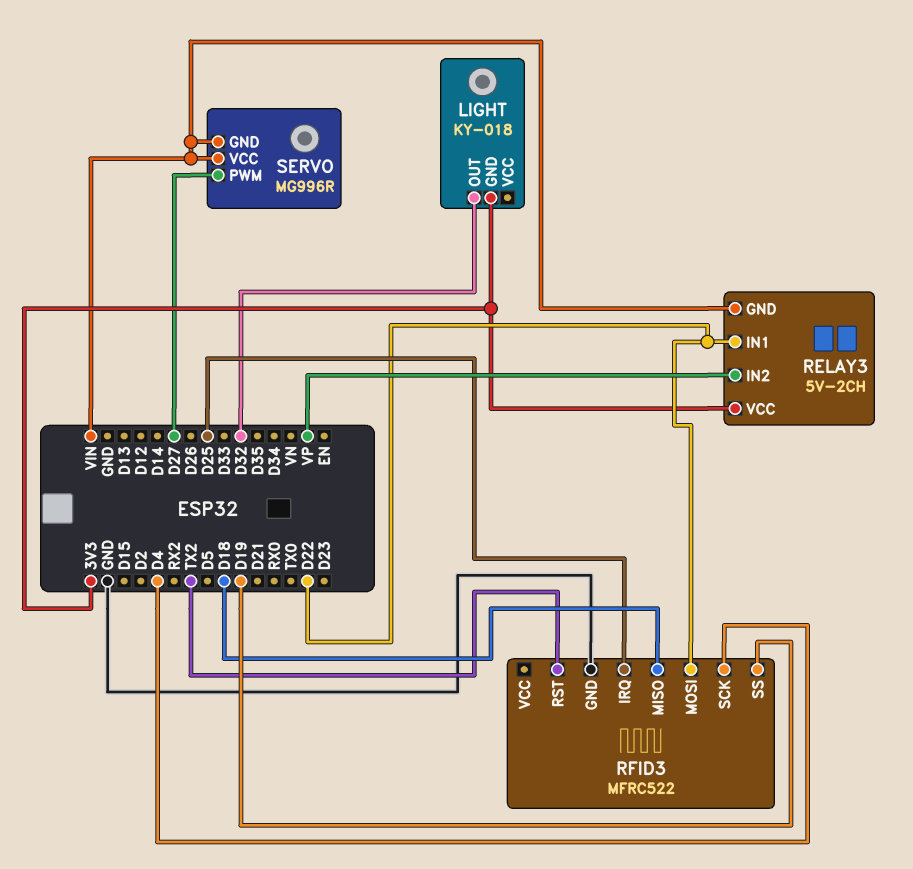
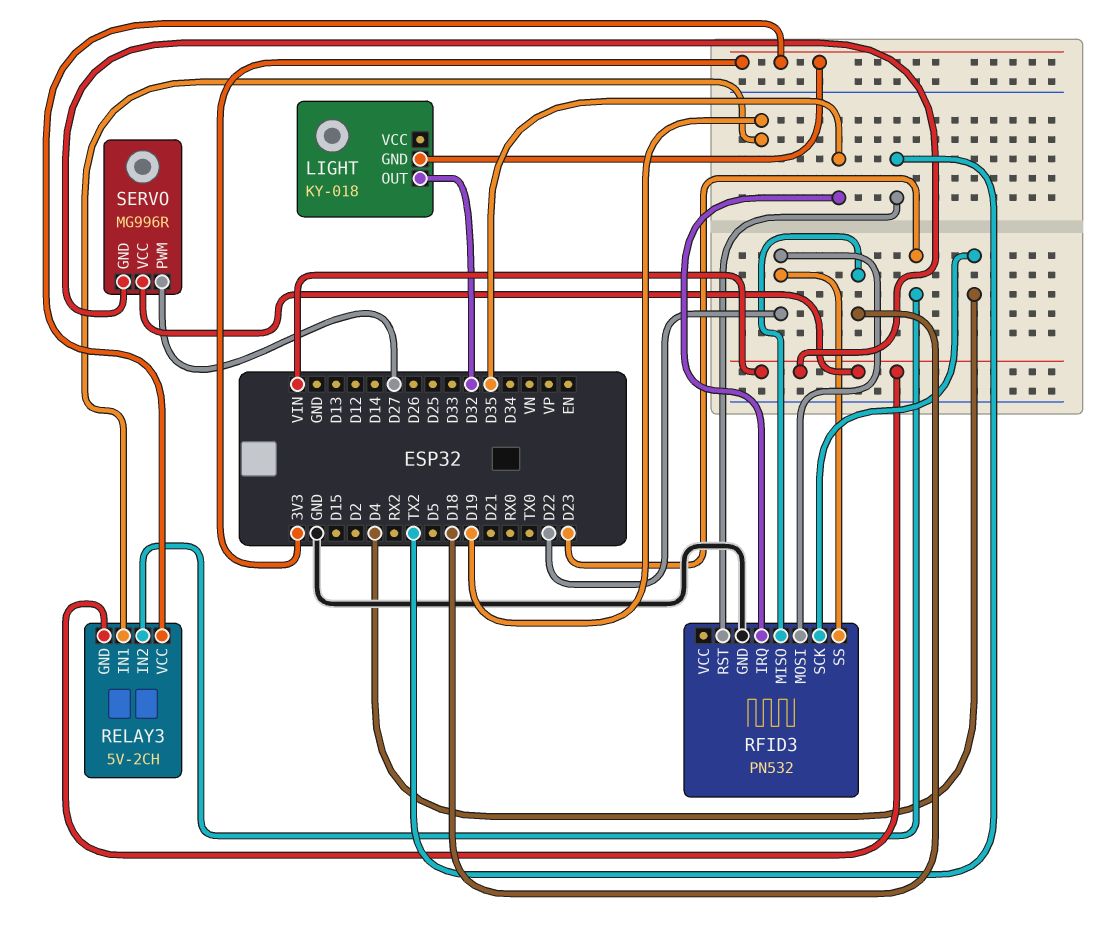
RELAY3 pin IN1: D22 -> D19
RELAY3 pin IN2: VP -> D23
RFID3: MFRC522 -> PN532
RFID3 pin IRQ: D25 -> D35
RFID3 pin SS: D19 -> D22

